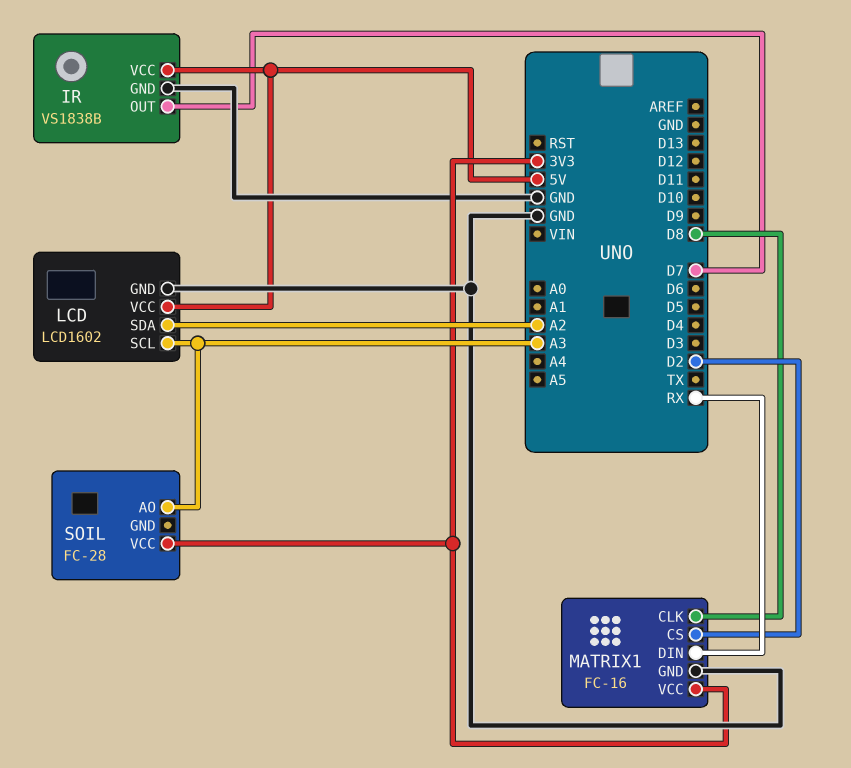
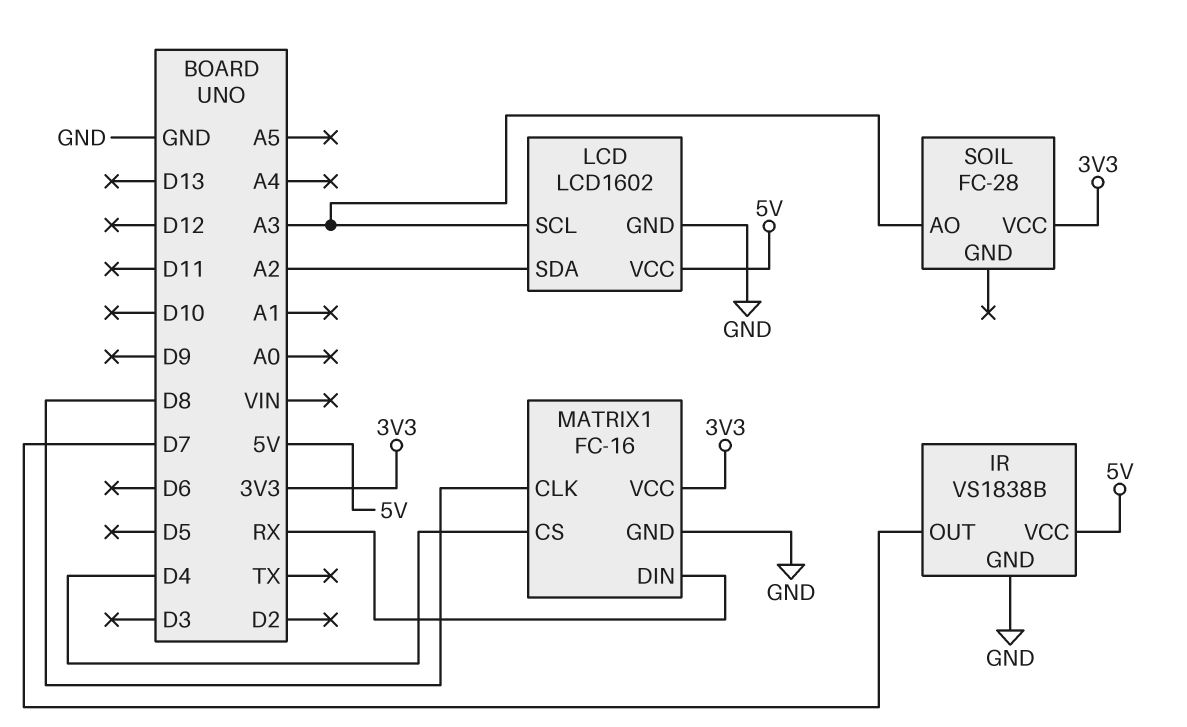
MATRIX1 pin CS: D2 -> D4

